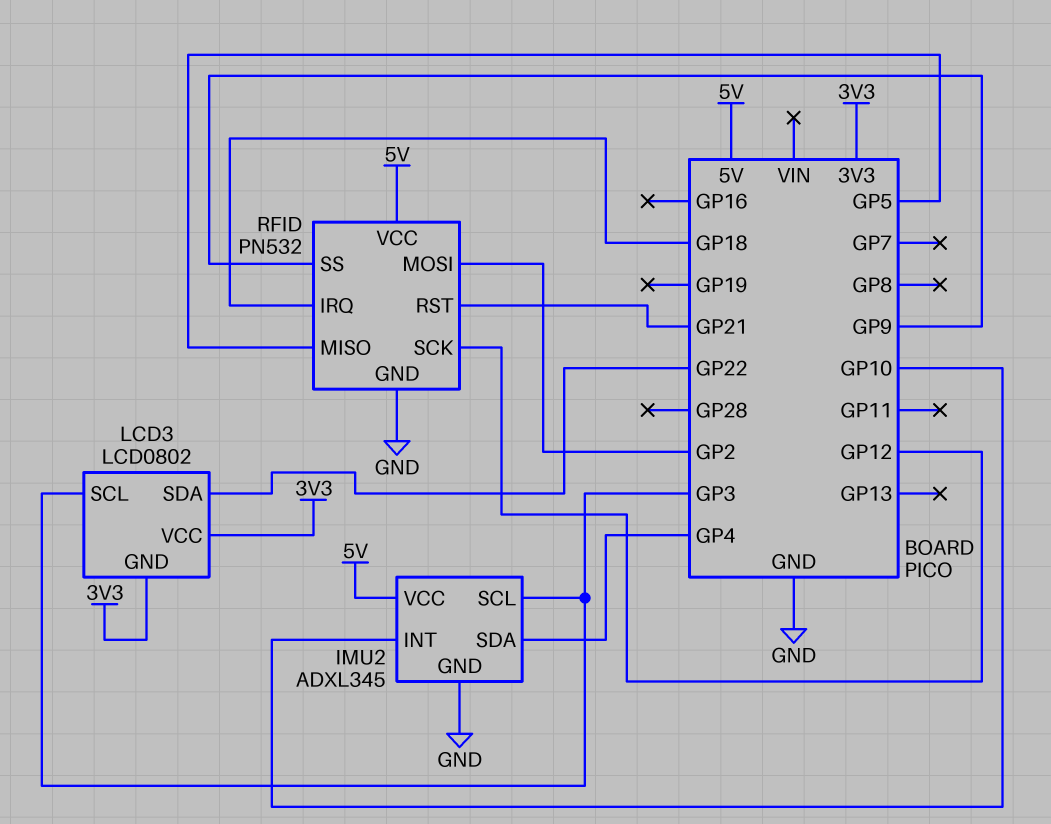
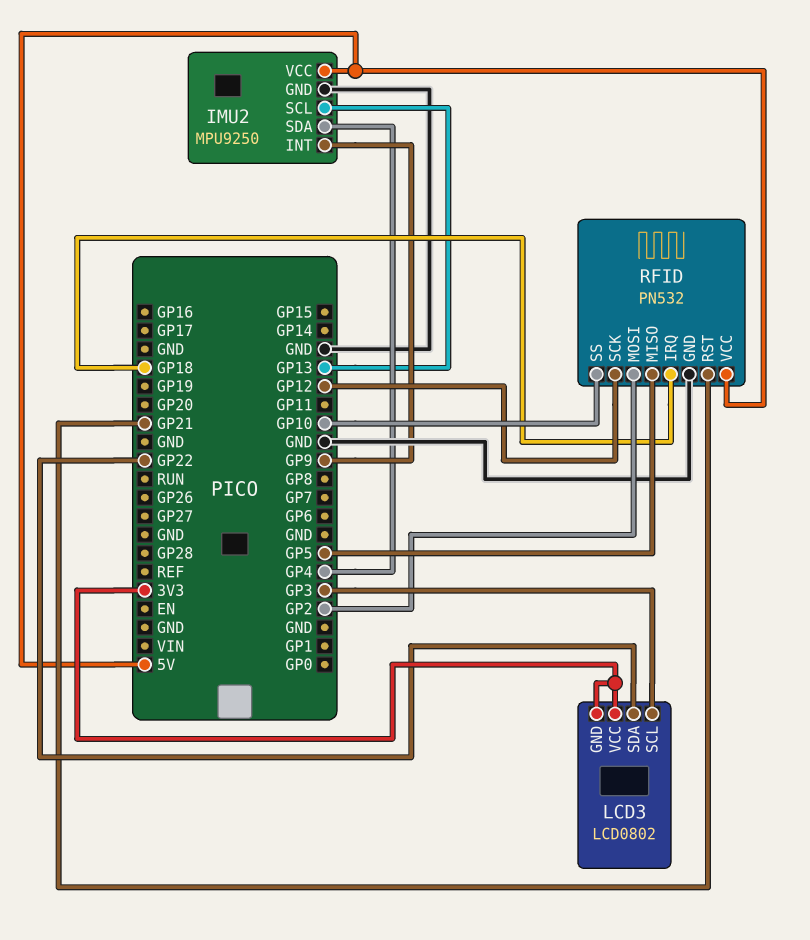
IMU2: ADXL345 -> MPU9250
IMU2 pin INT: GP10 -> GP9
IMU2 pin SCL: GP3 -> GP13
RFID pin SS: GP9 -> GP10

